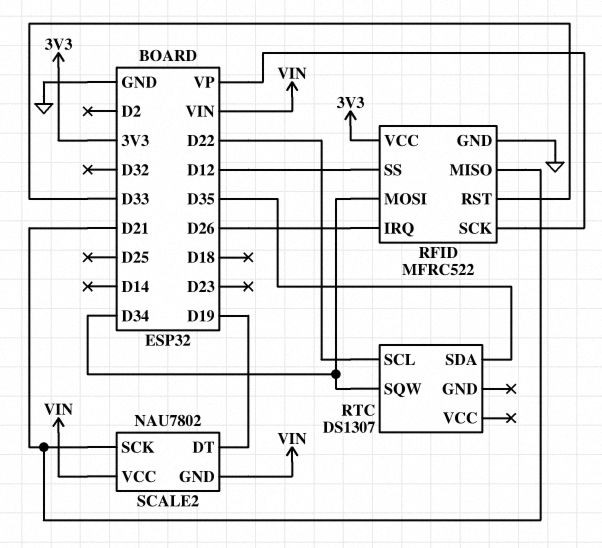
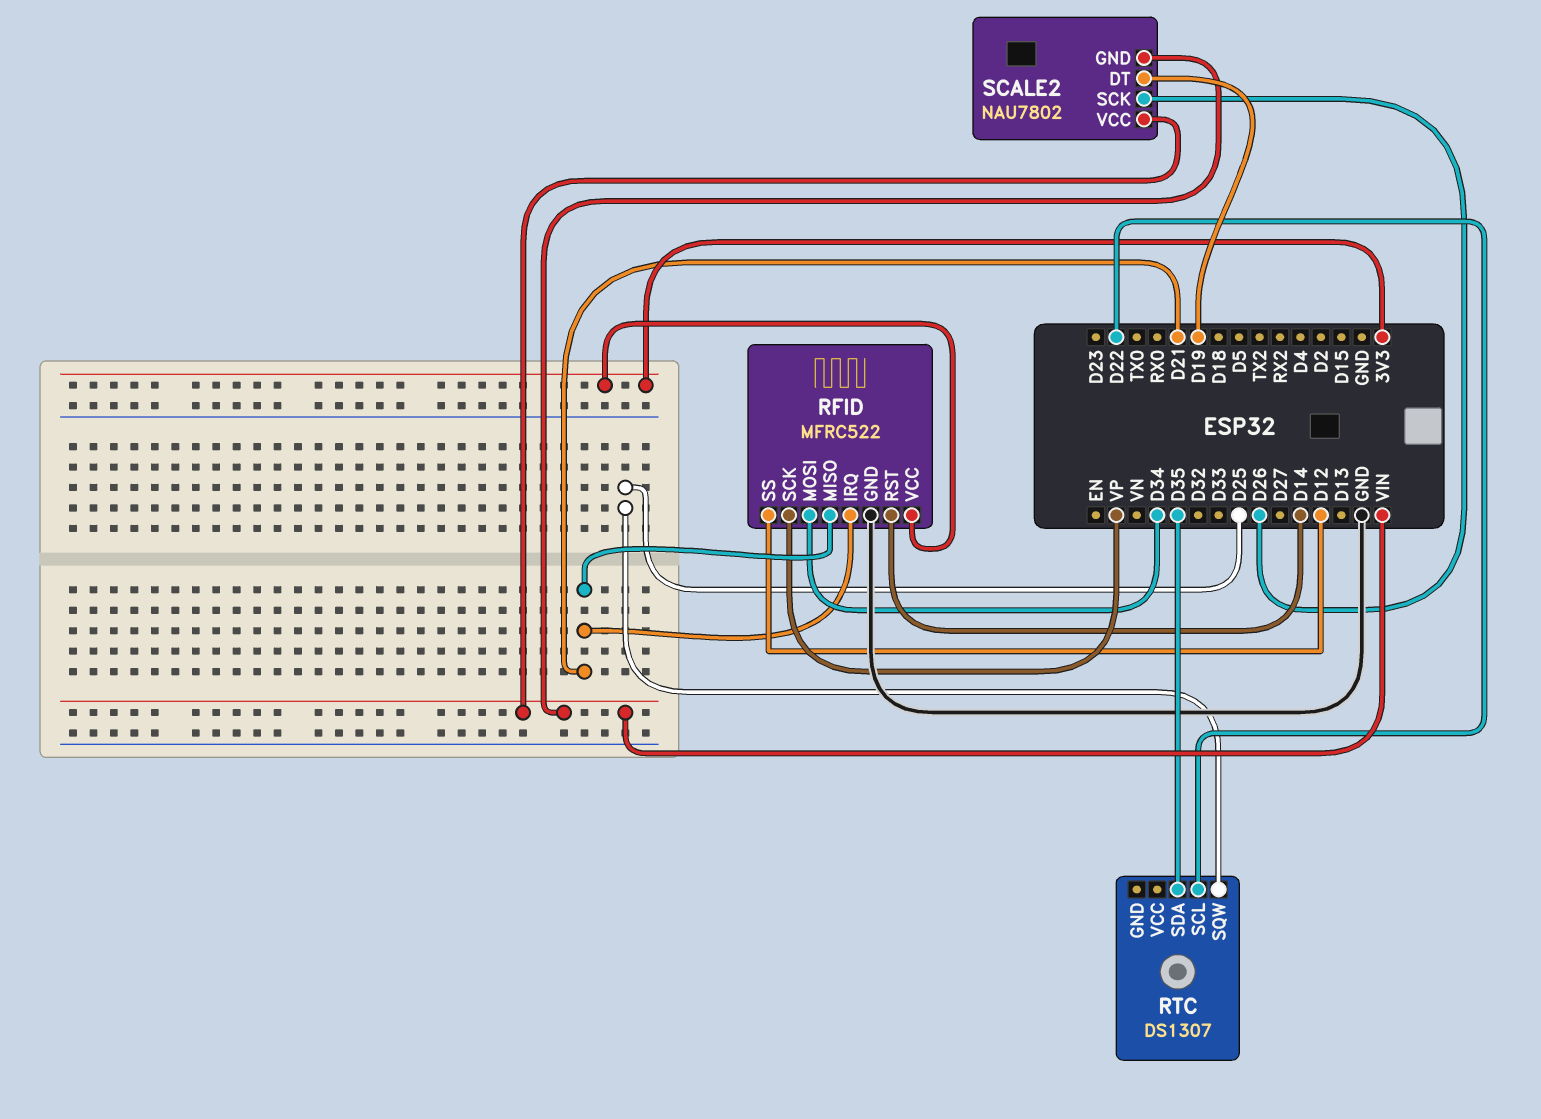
RFID pin IRQ: D26 -> D21
RFID pin RST: D33 -> D14
RTC pin SQW: D34 -> D25
SCALE2 pin SCK: D21 -> D26

